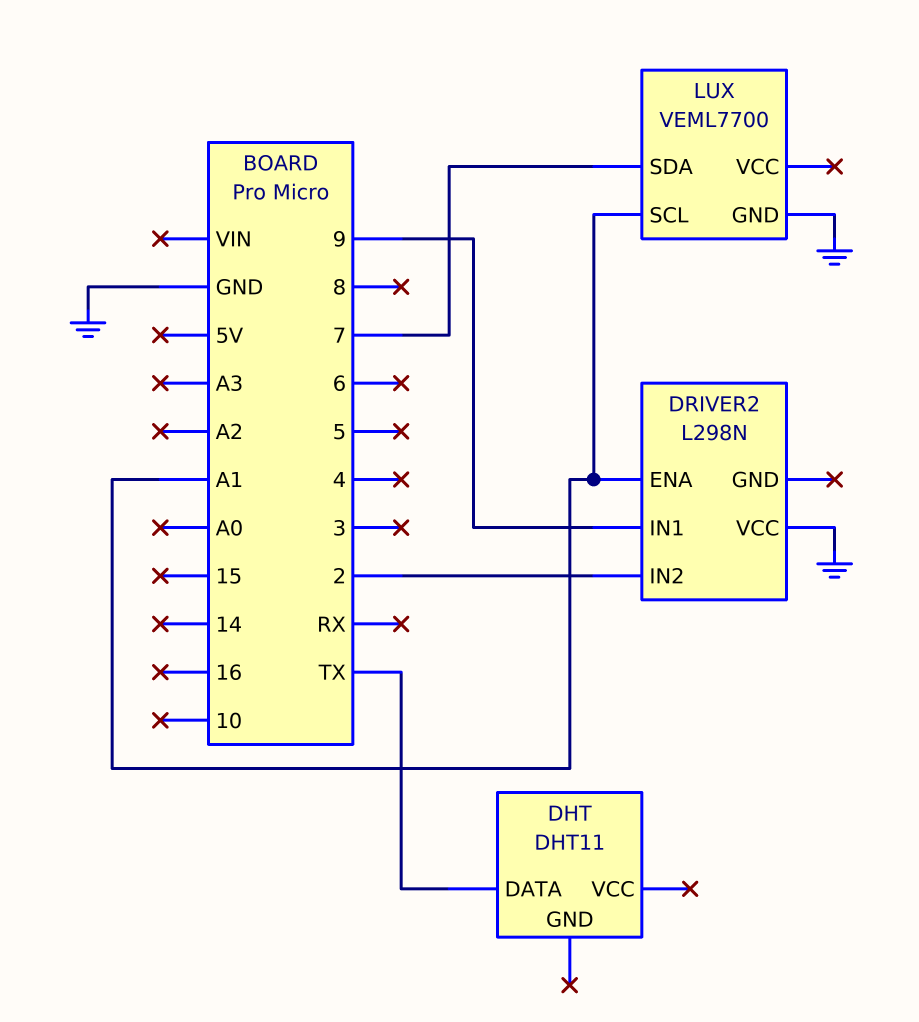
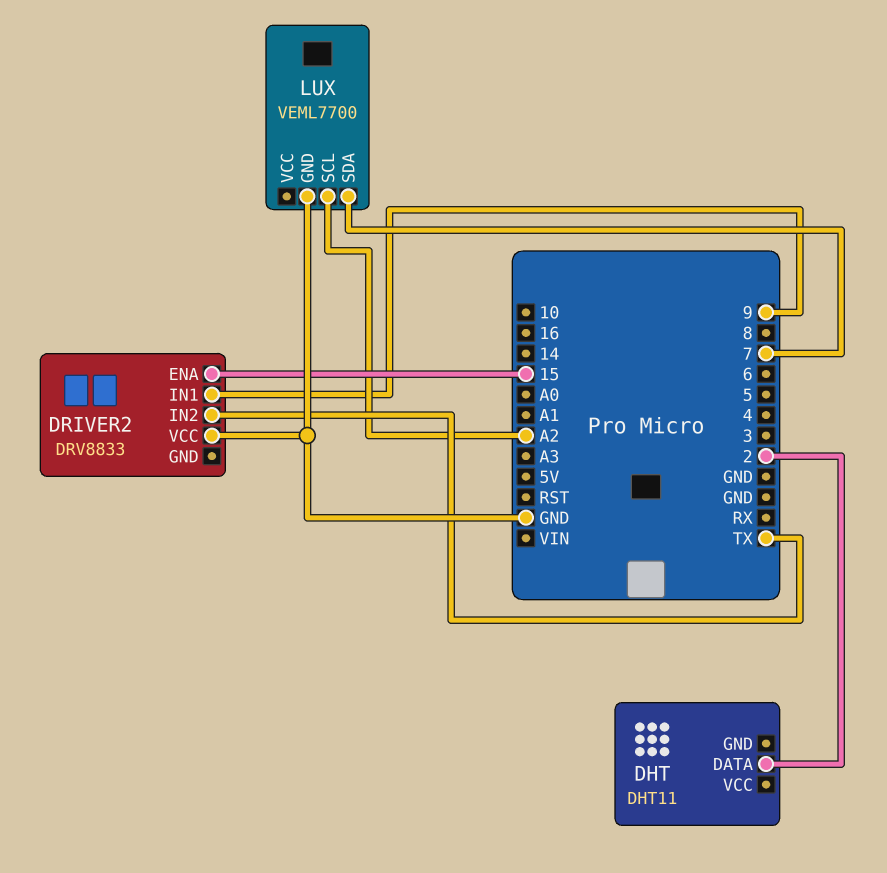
DHT pin DATA: TX -> 2
DRIVER2: L298N -> DRV8833
DRIVER2 pin ENA: A1 -> 15
DRIVER2 pin IN2: 2 -> TX
LUX pin SCL: A1 -> A2

